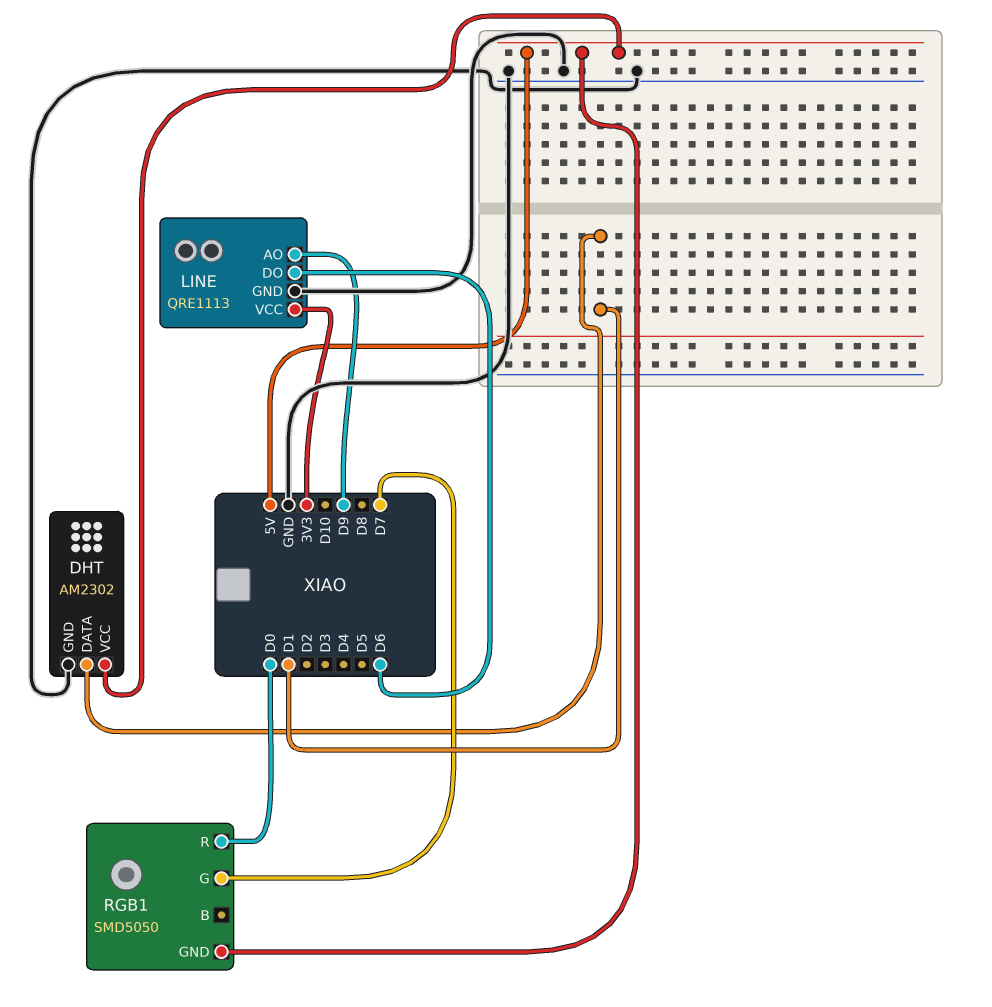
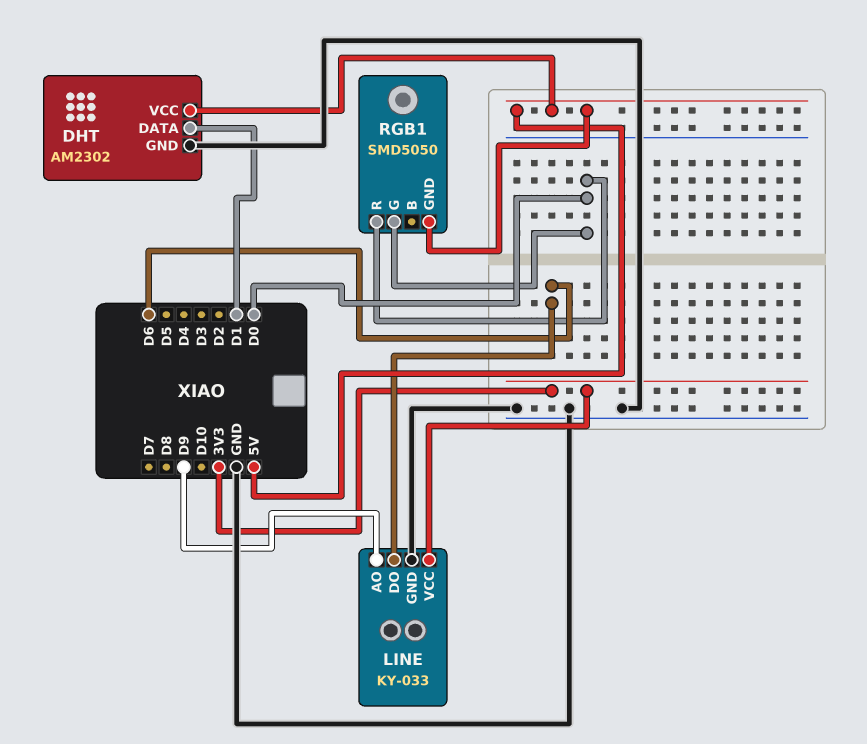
LINE: QRE1113 -> KY-033
RGB1 pin G: D7 -> D0

